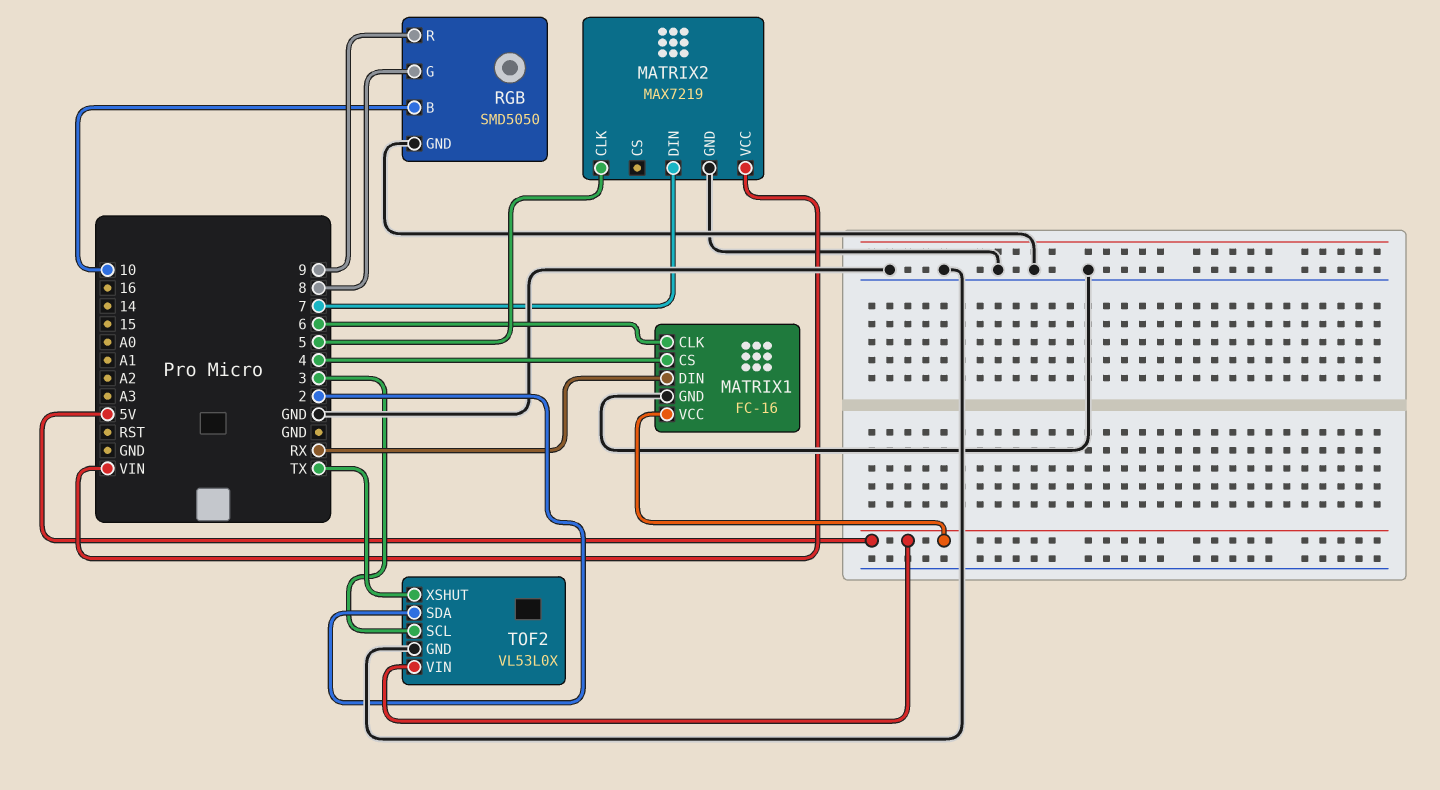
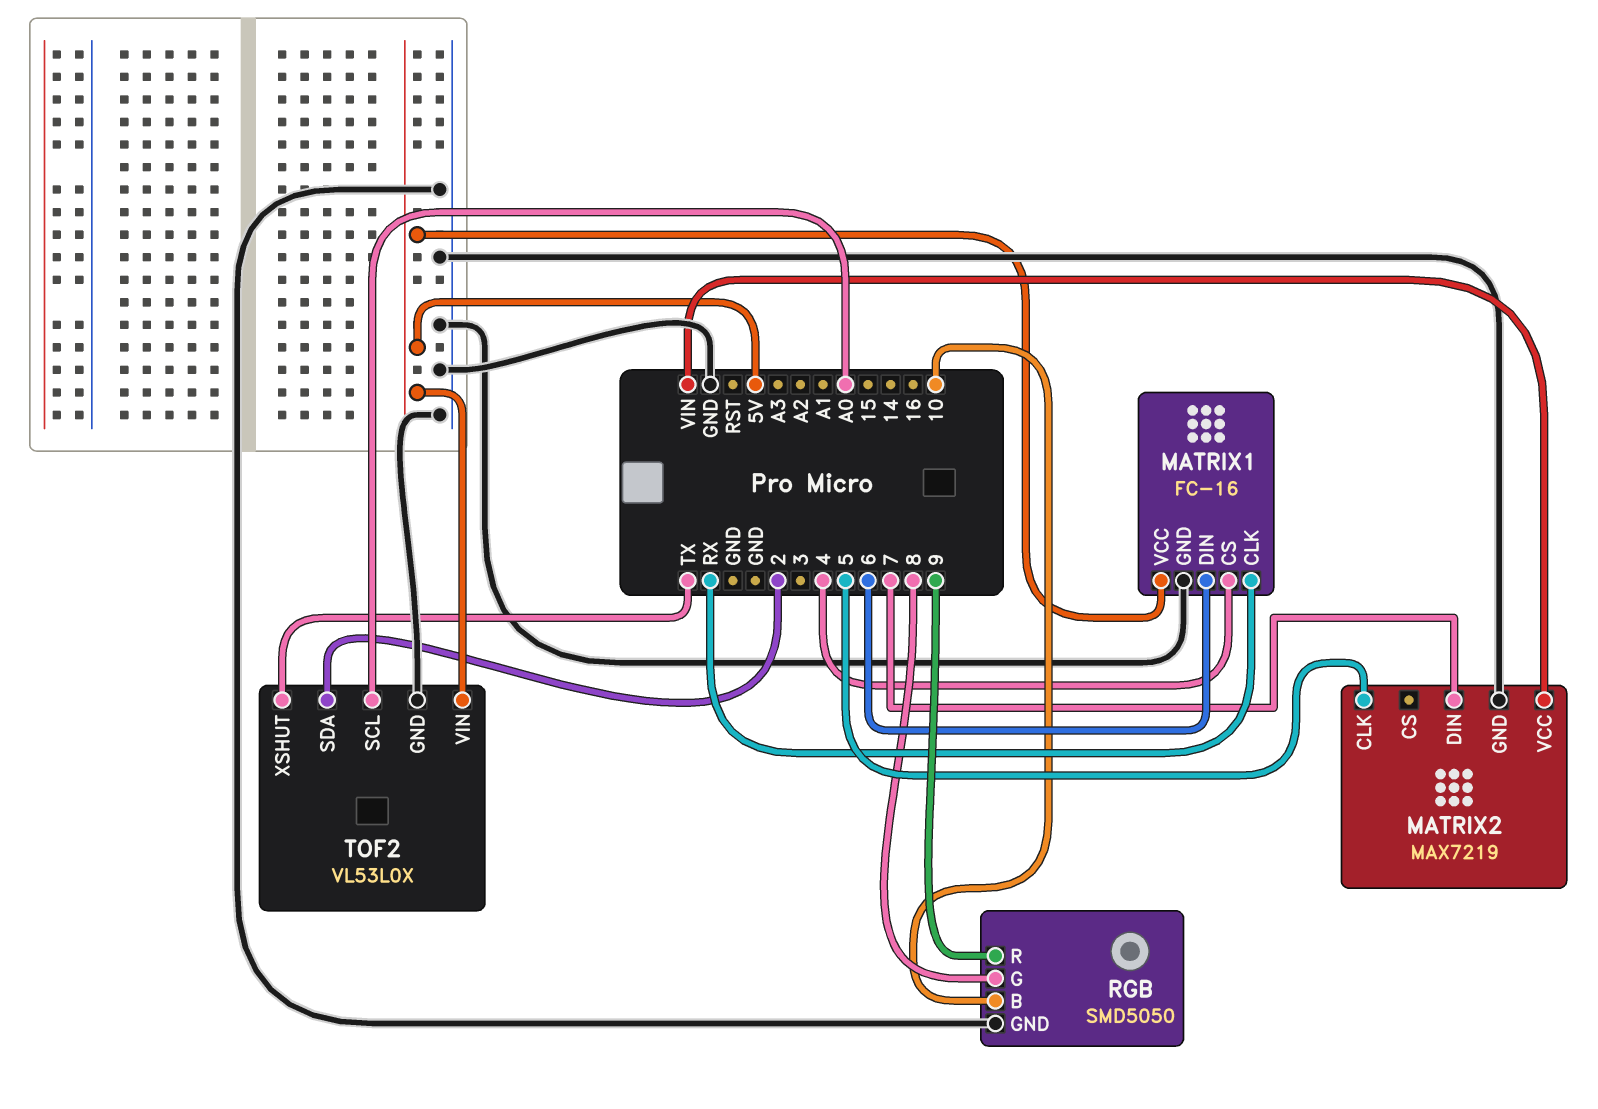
MATRIX1 pin CLK: 6 -> RX
MATRIX1 pin DIN: RX -> 6
TOF2 pin SCL: 3 -> A0

